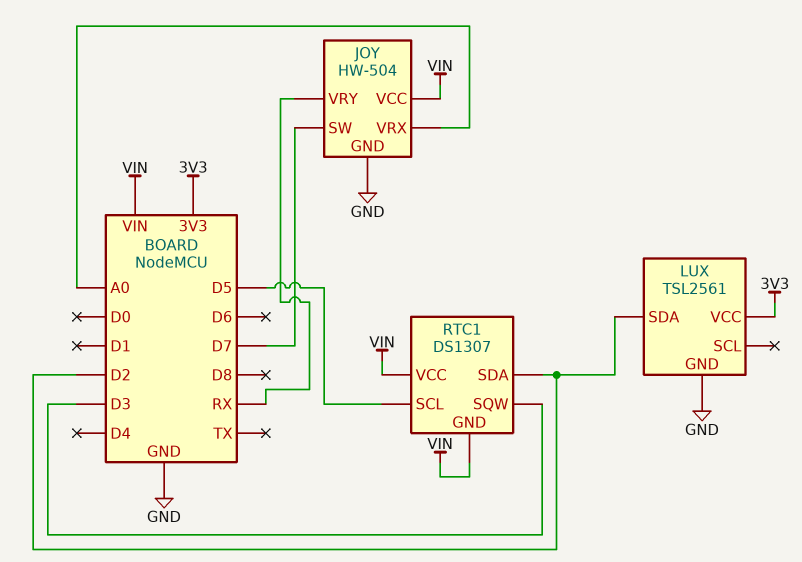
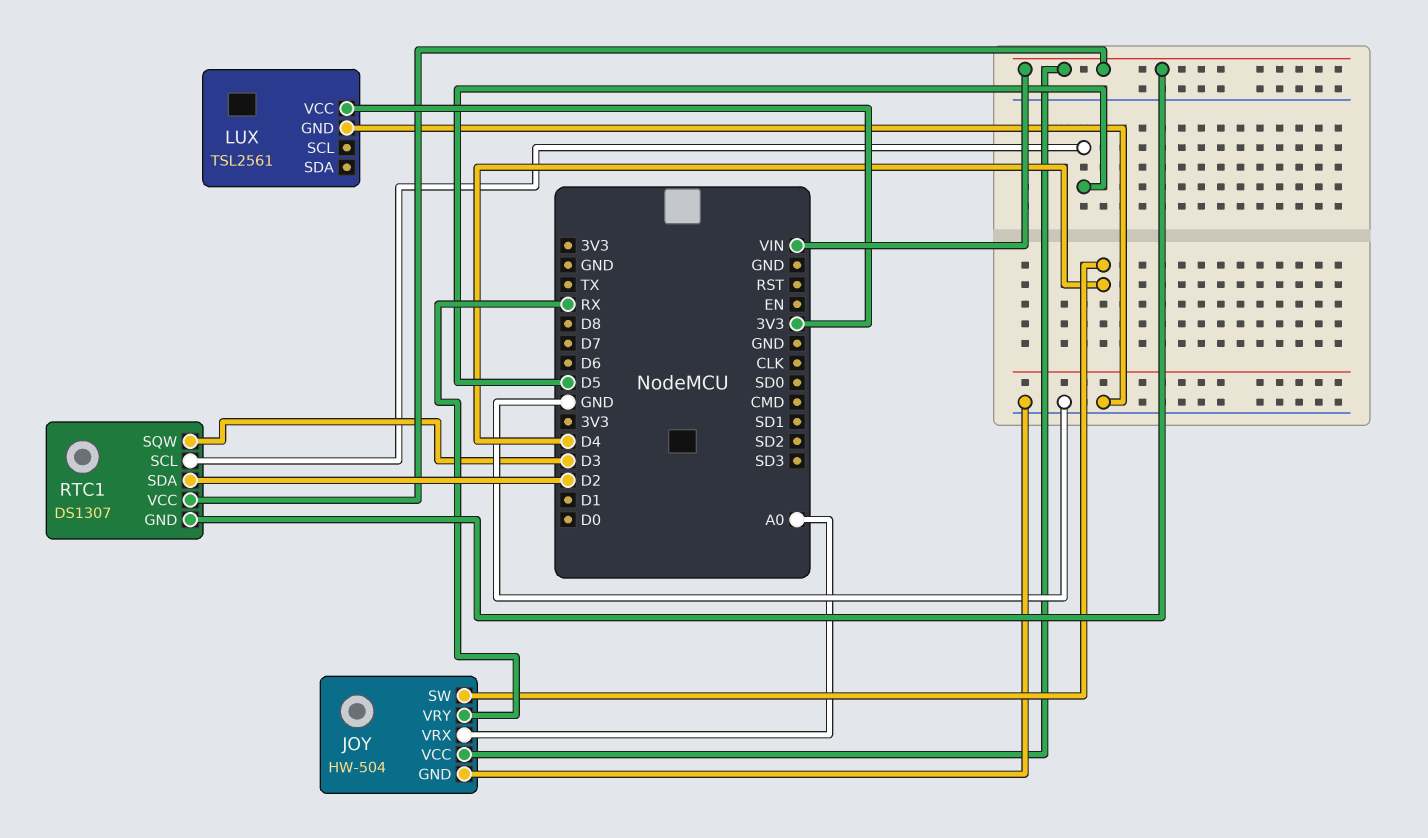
JOY pin SW: D7 -> D4
LUX pin SDA: D2 -> none

